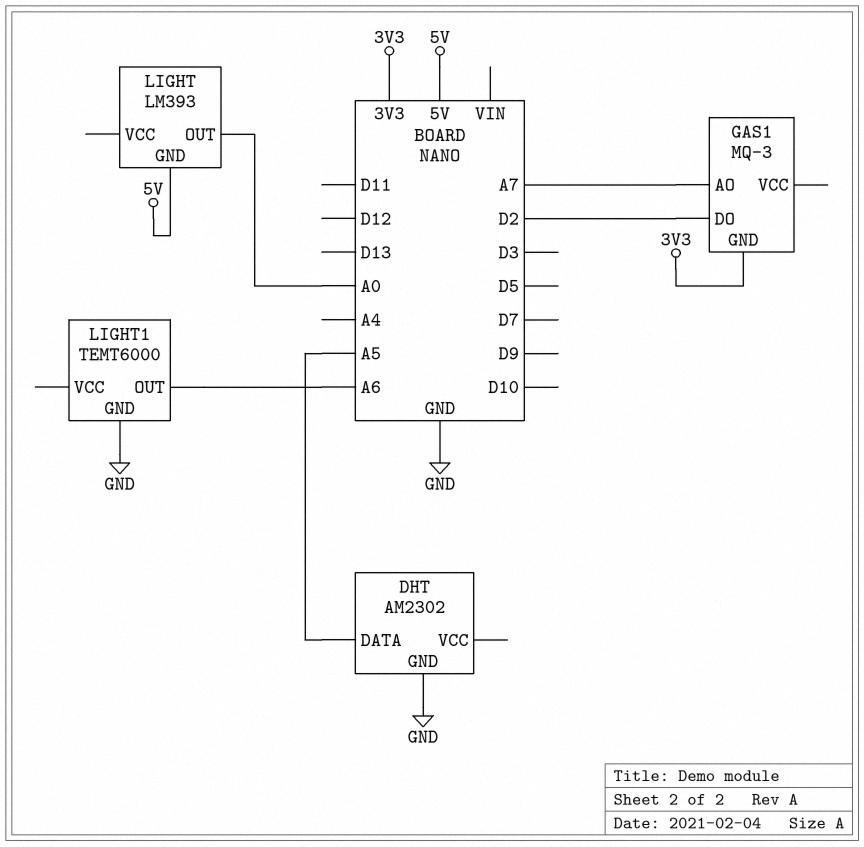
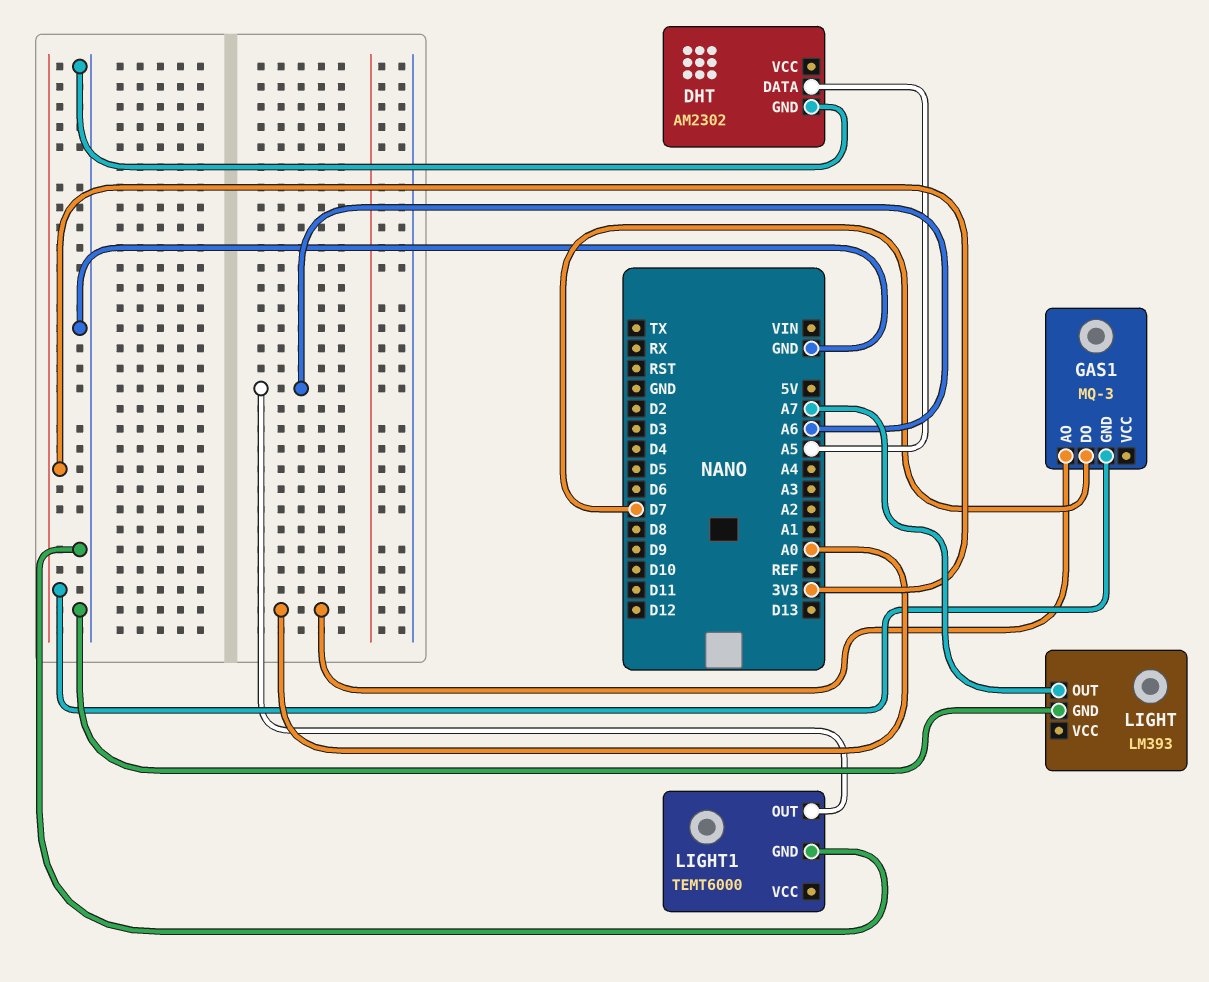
GAS1 pin AO: A7 -> A0
GAS1 pin DO: D2 -> D7
LIGHT pin GND: 5V -> GND
LIGHT pin OUT: A0 -> A7

